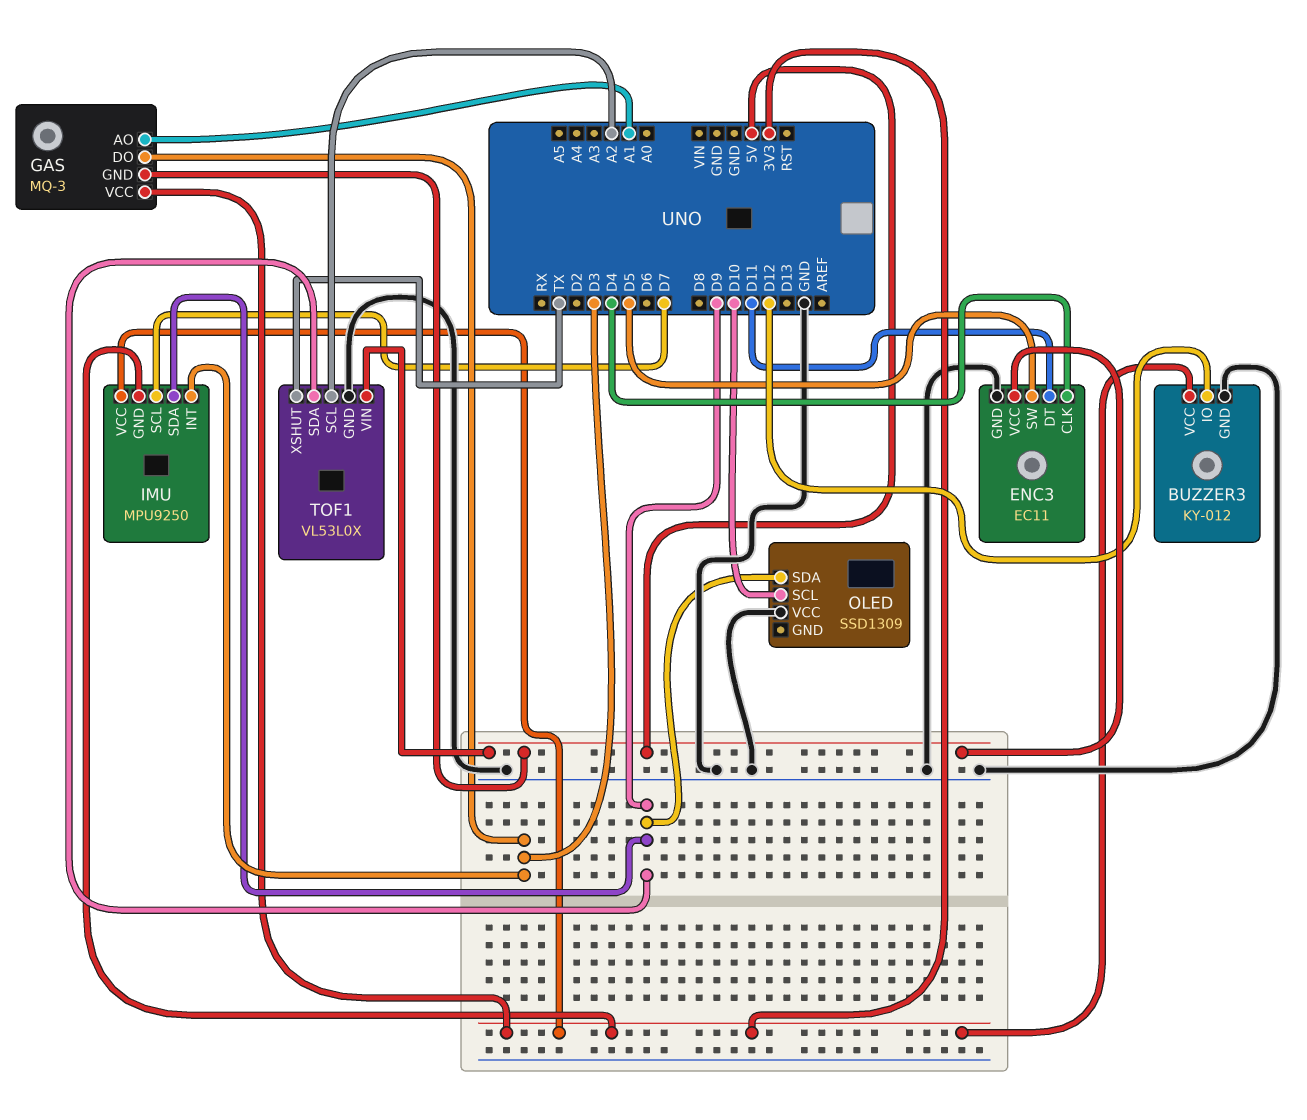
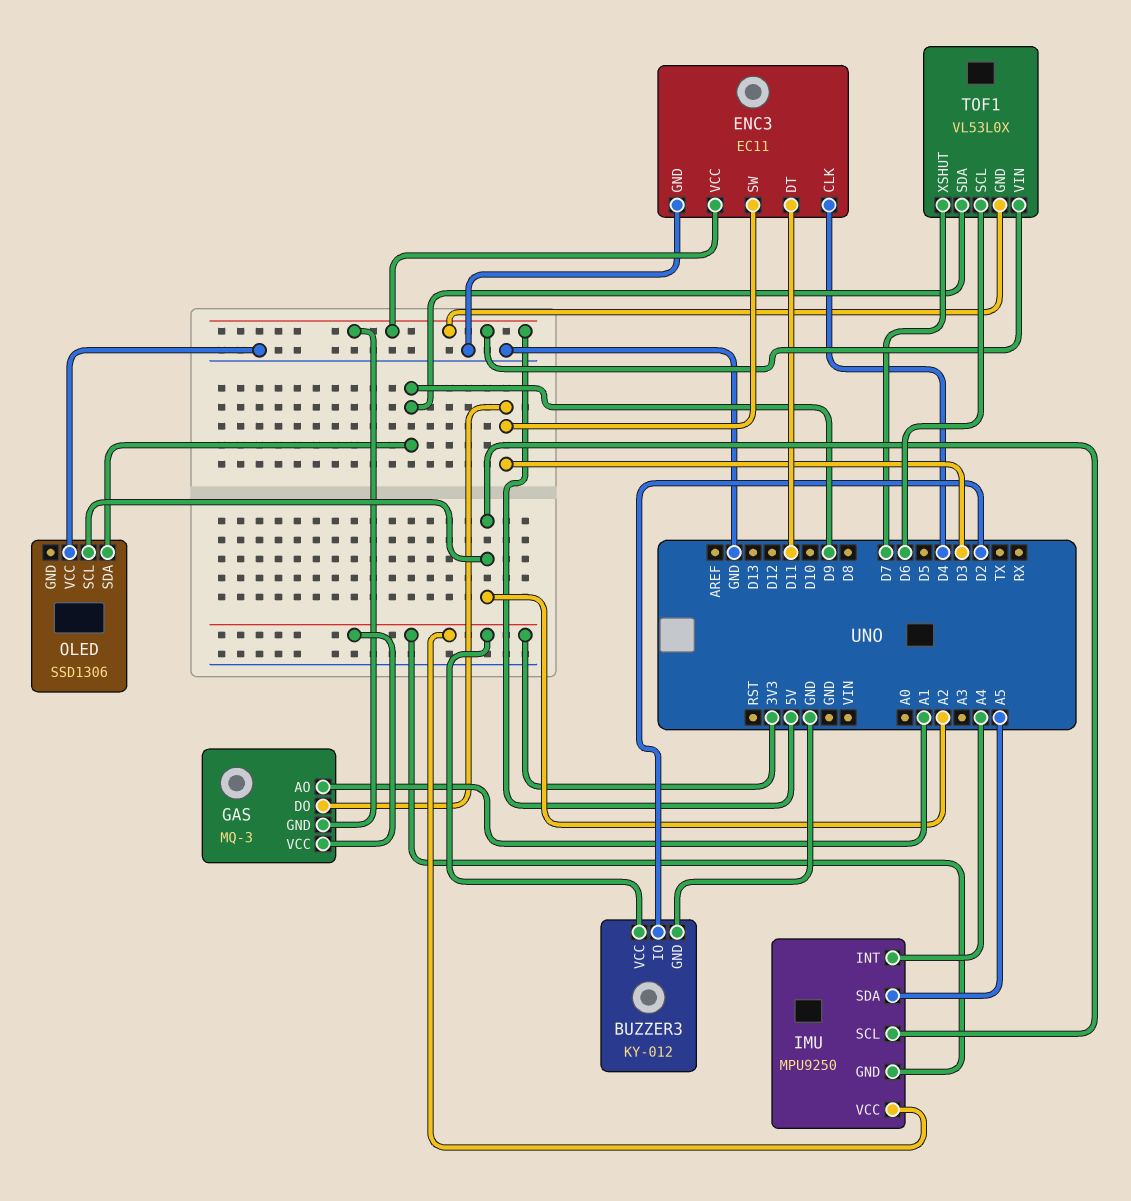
BUZZER3 pin IO: D12 -> D2
ENC3 pin SW: D5 -> D3
IMU pin INT: D3 -> A4
IMU pin SCL: D7 -> A2
IMU pin SDA: D9 -> A5
OLED: SSD1309 -> SSD1306
OLED pin SCL: D10 -> A2
TOF1 pin GND: GND -> 5V
TOF1 pin SCL: A2 -> D6
TOF1 pin XSHUT: TX -> D7

